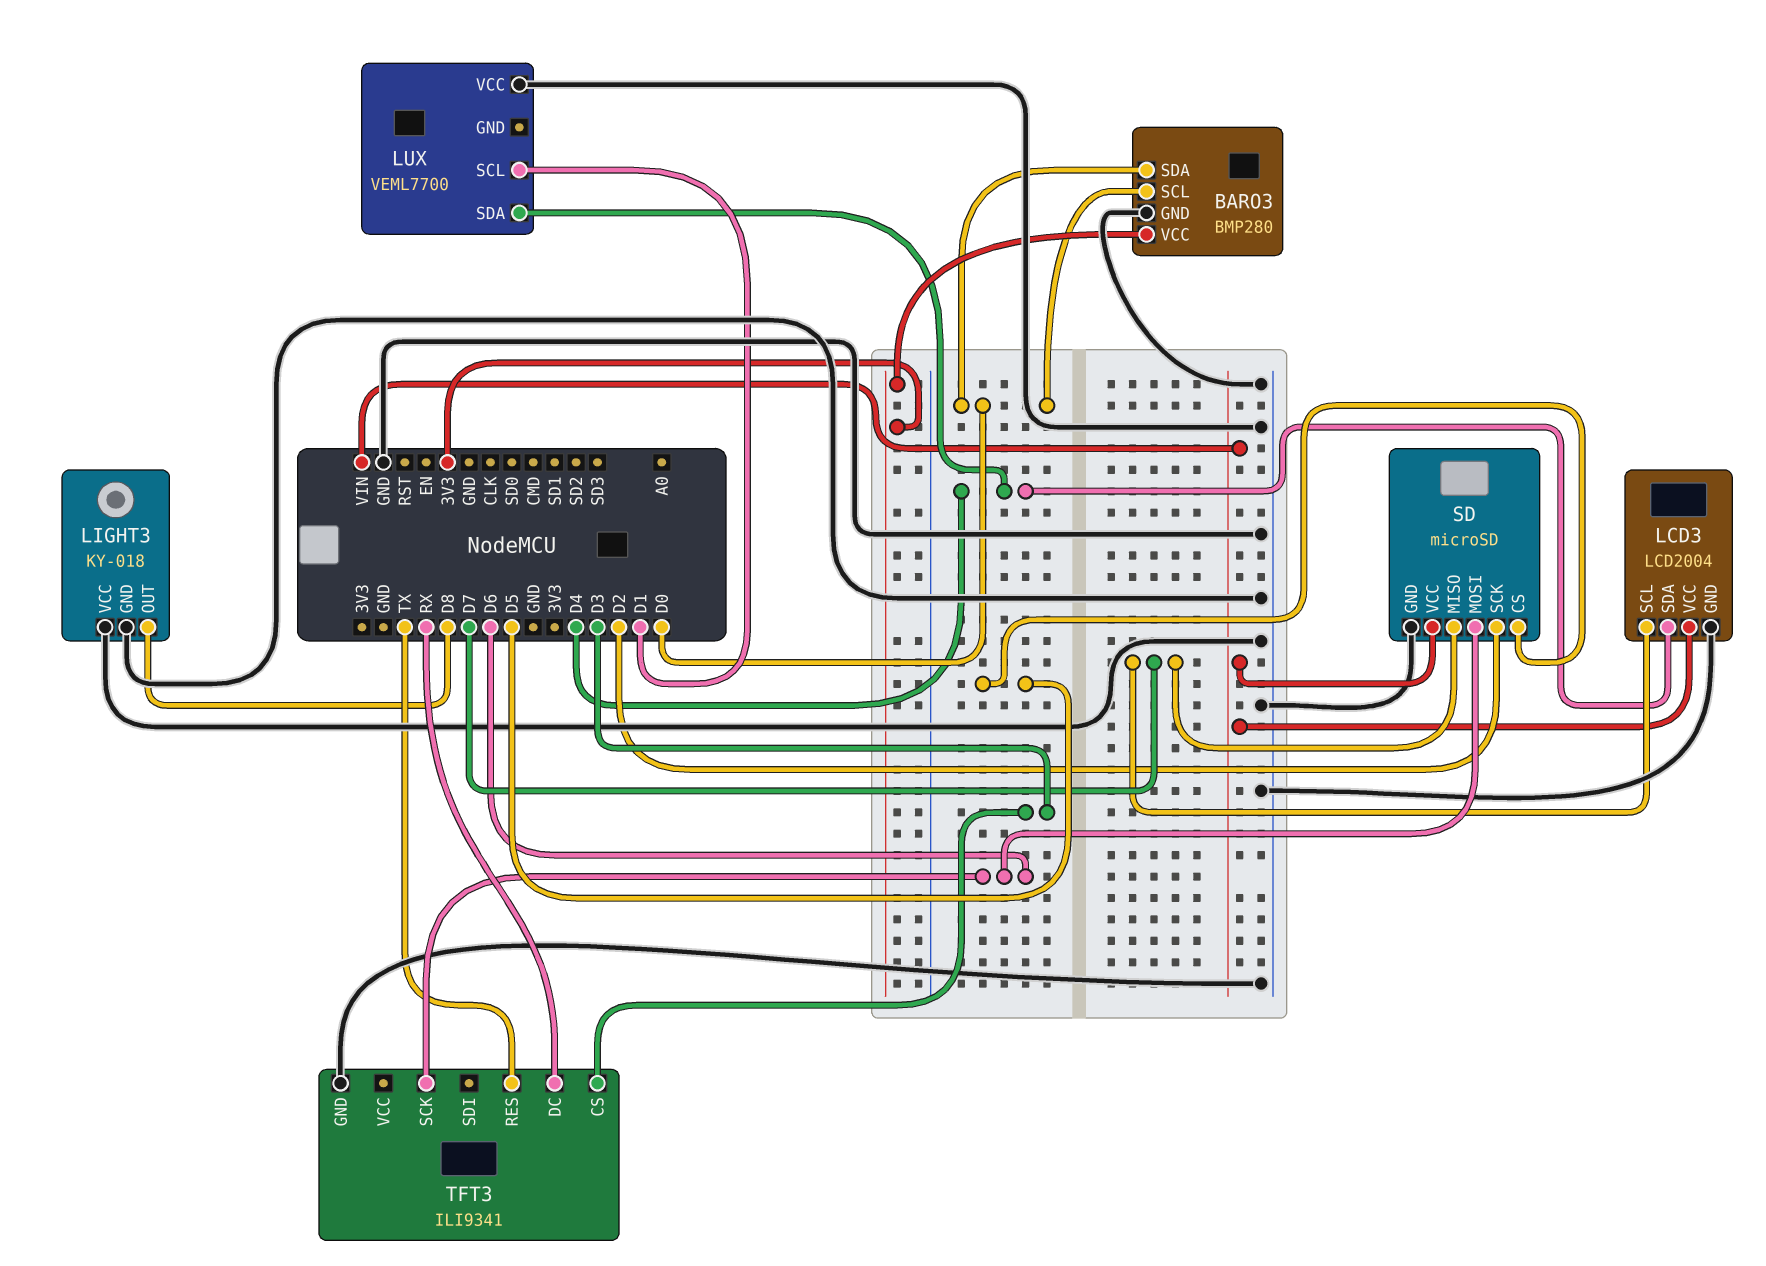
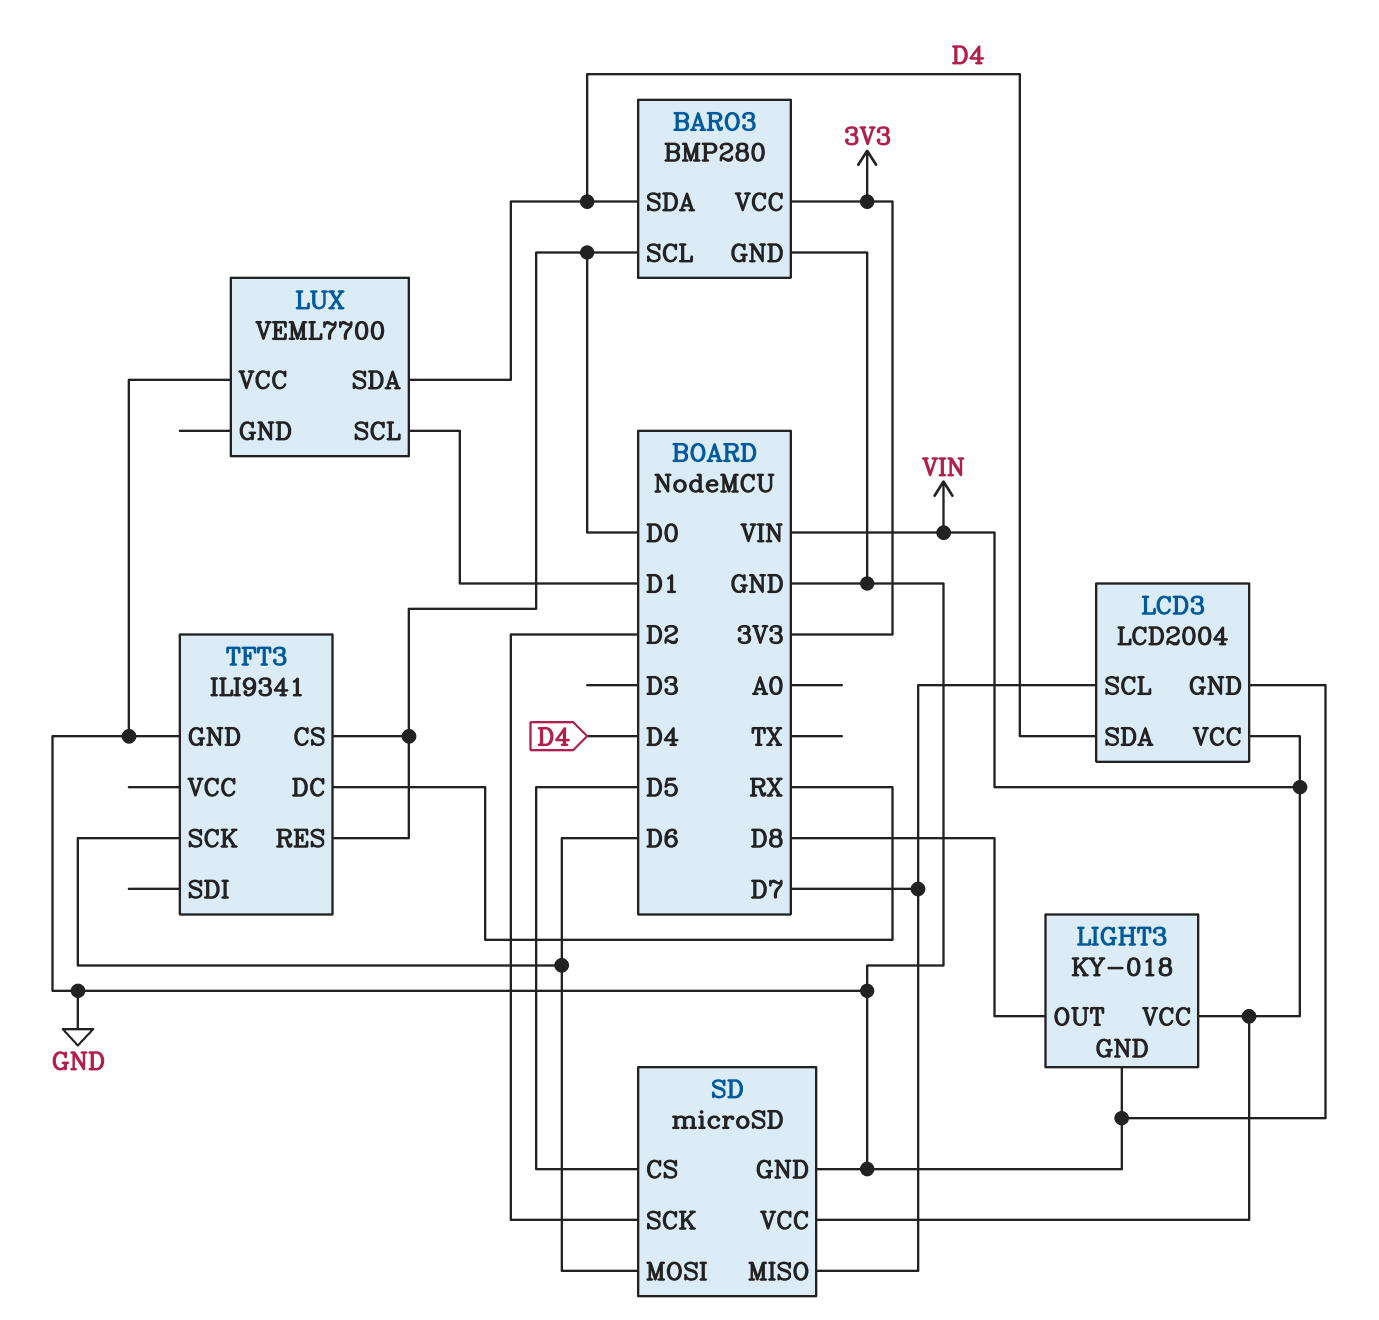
BARO3 pin SDA: D0 -> D4
LIGHT3 pin VCC: GND -> VIN
TFT3 pin CS: D3 -> D0
TFT3 pin RES: TX -> D0

